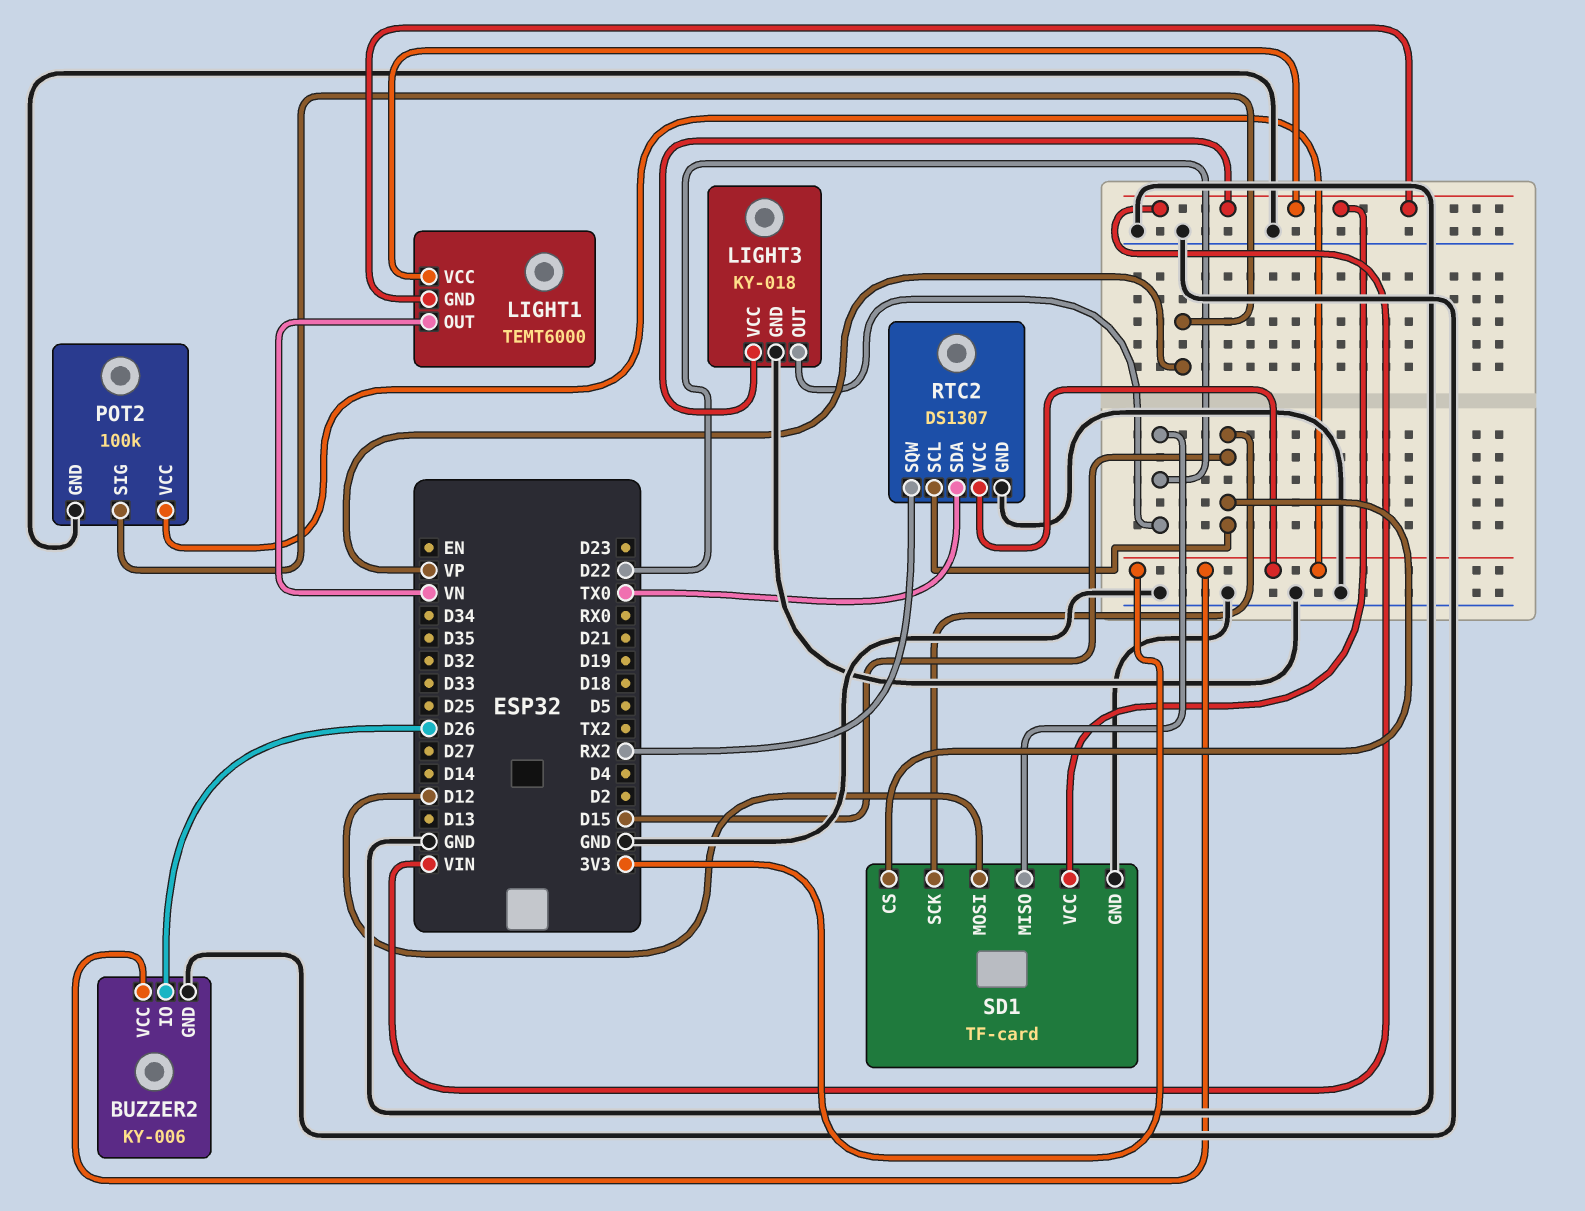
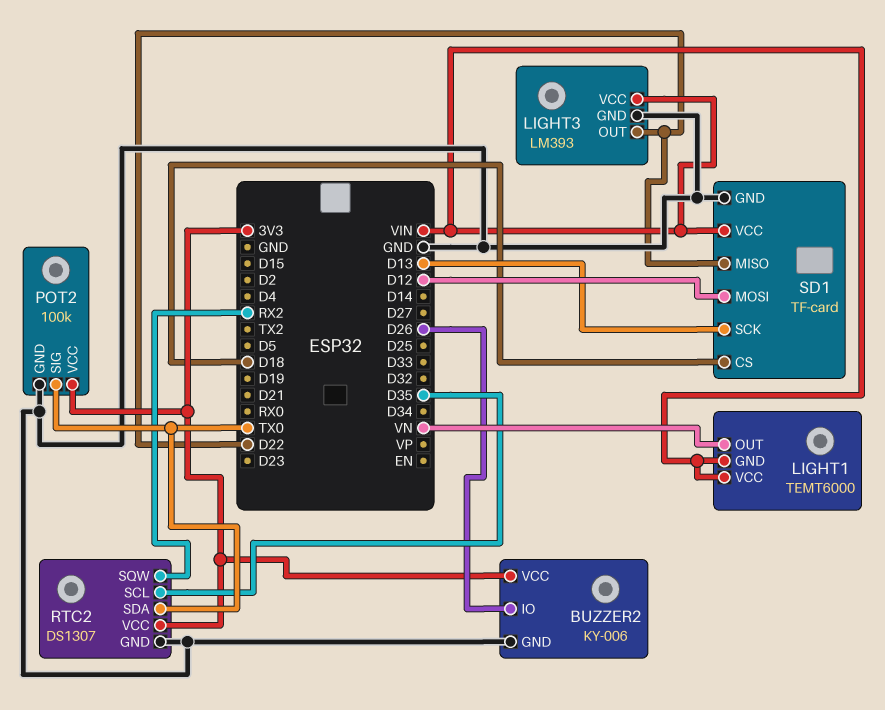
LIGHT3: KY-018 -> LM393
POT2 pin SIG: VP -> TX0
RTC2 pin SCL: D15 -> D35
SD1 pin CS: D15 -> D18
SD1 pin SCK: D15 -> D13

